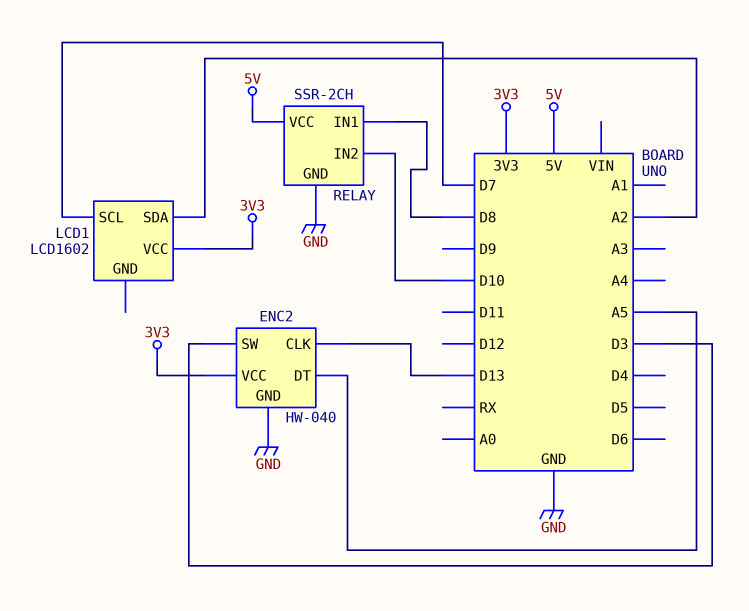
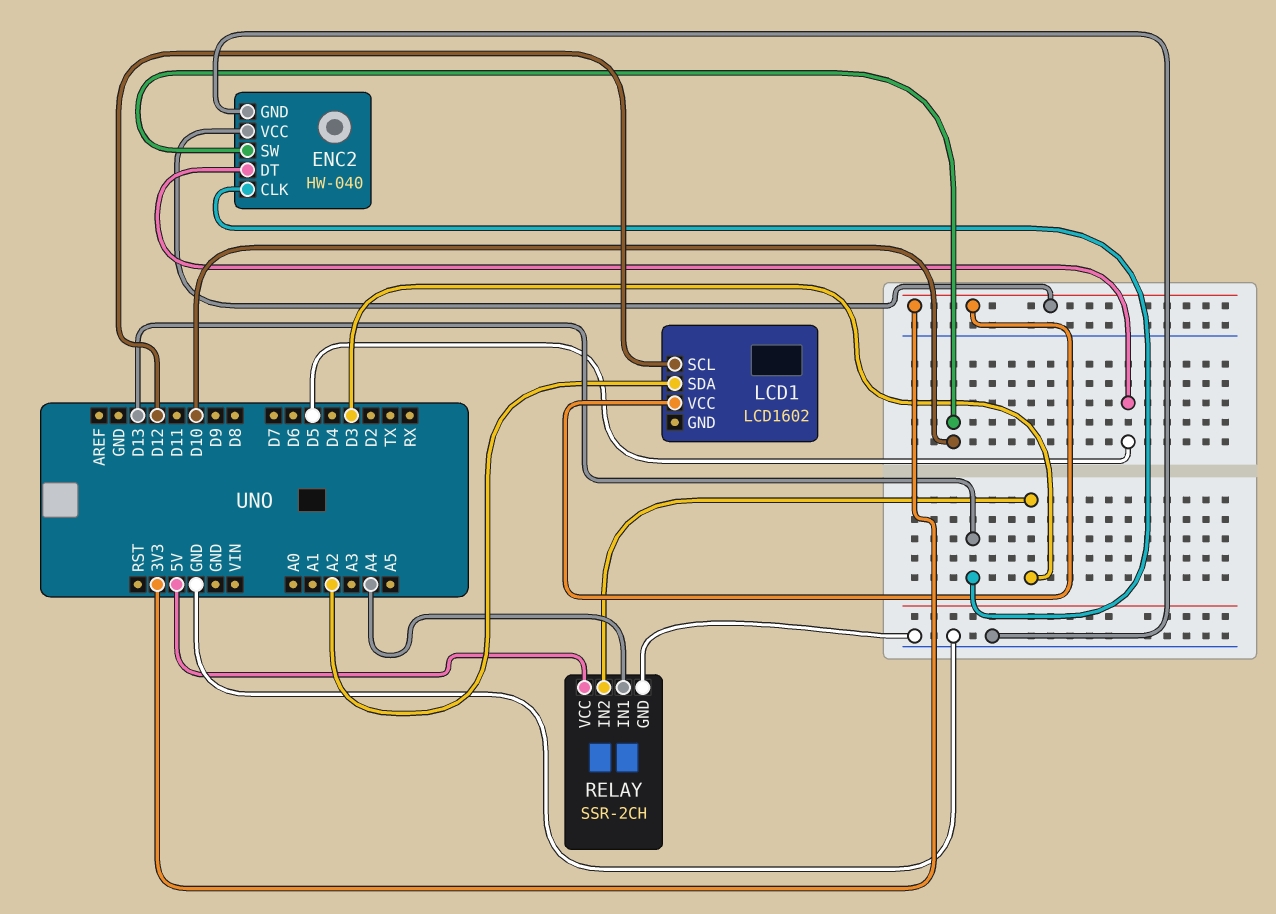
ENC2 pin DT: A5 -> D5
ENC2 pin SW: D3 -> D10
LCD1 pin SCL: D7 -> D12
RELAY pin IN1: D8 -> A4
RELAY pin IN2: D10 -> D3

